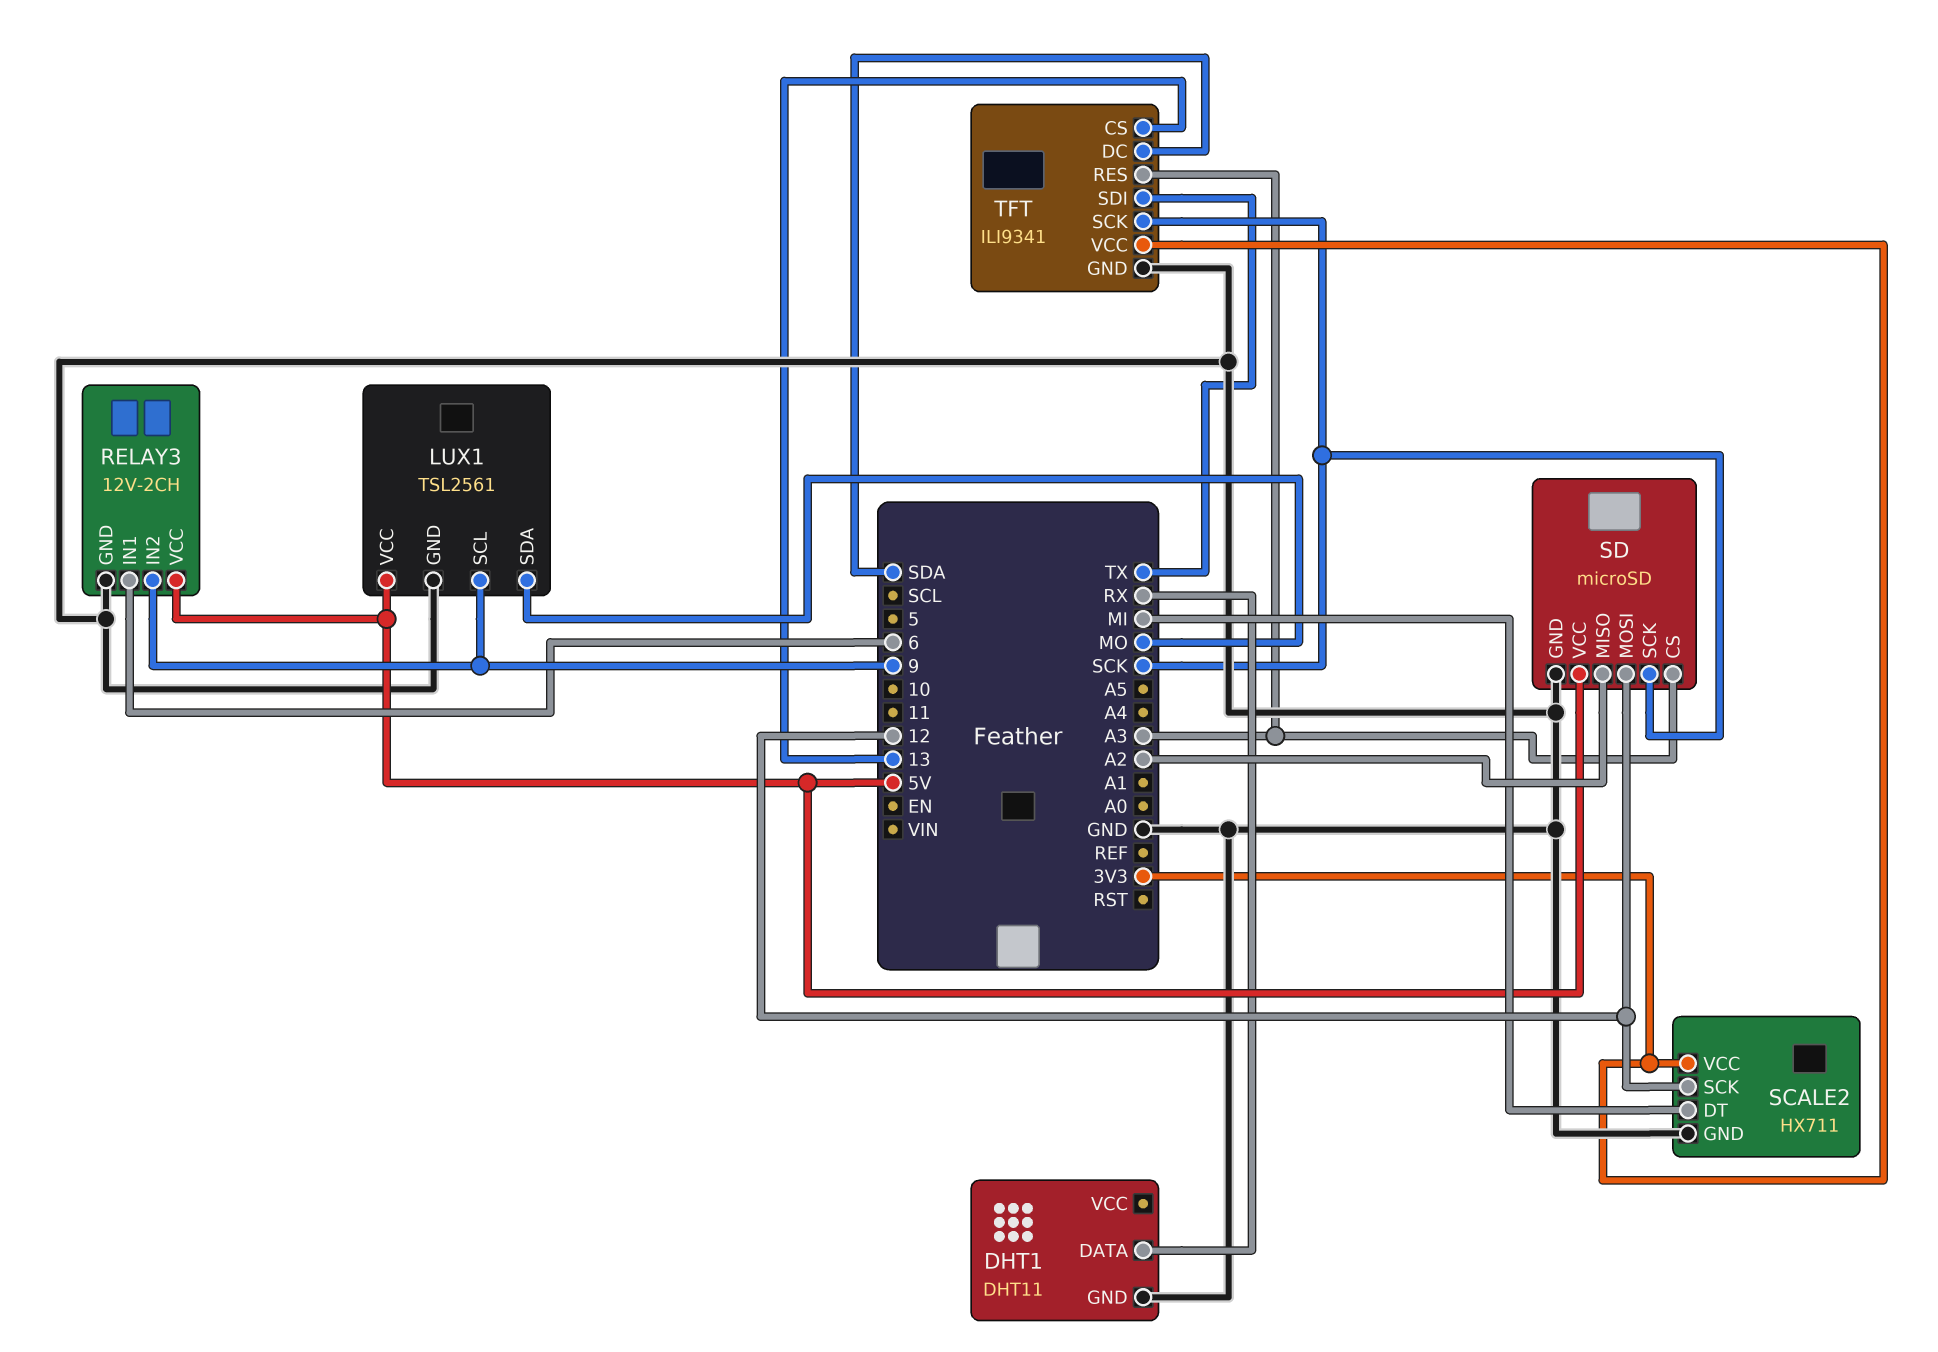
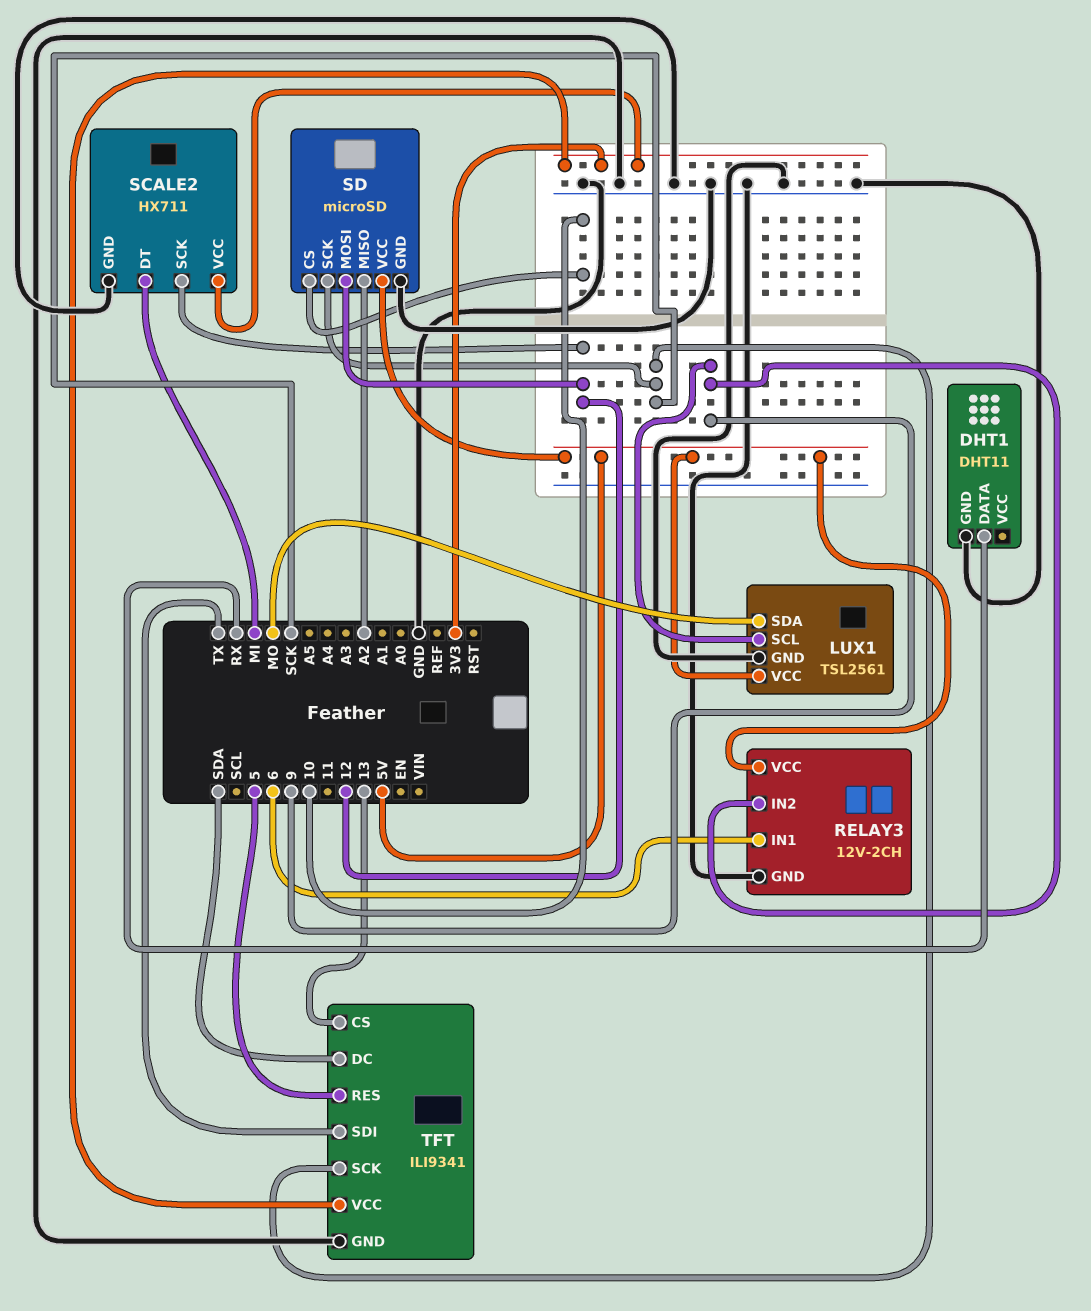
SD pin CS: A3 -> 10
TFT pin RES: A3 -> 5

